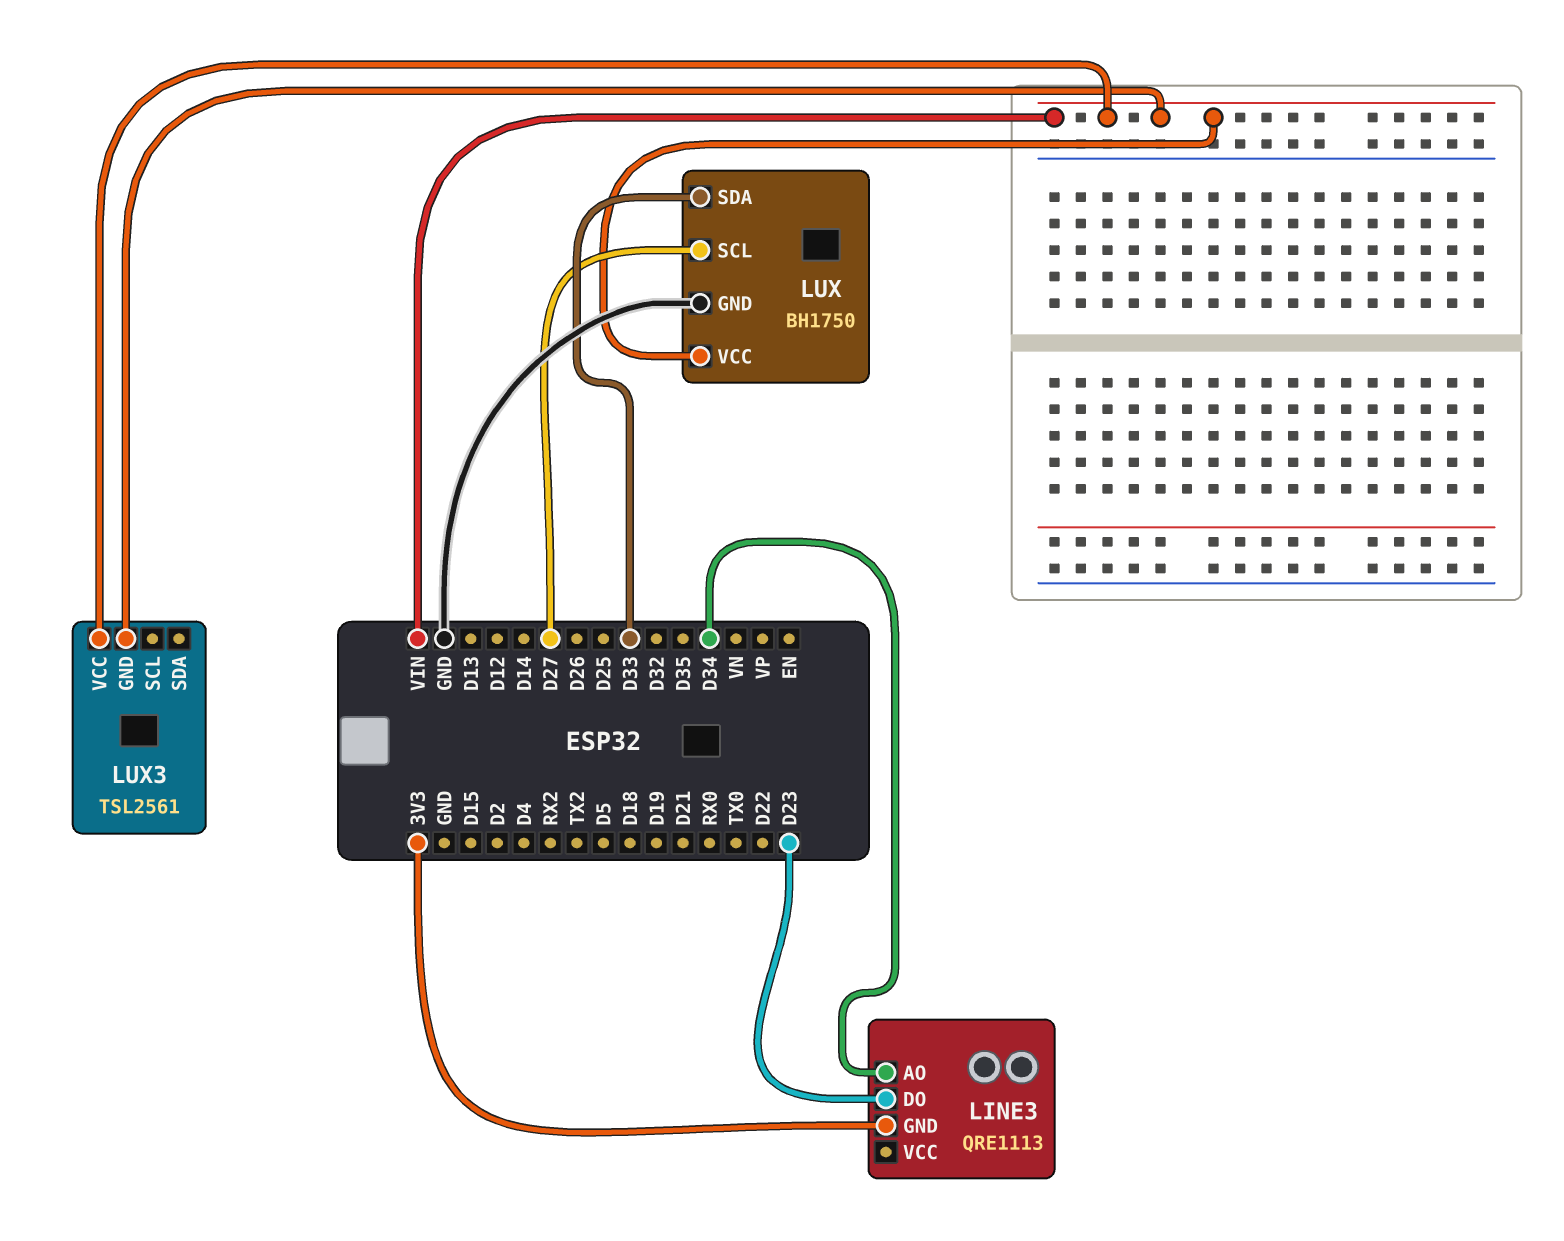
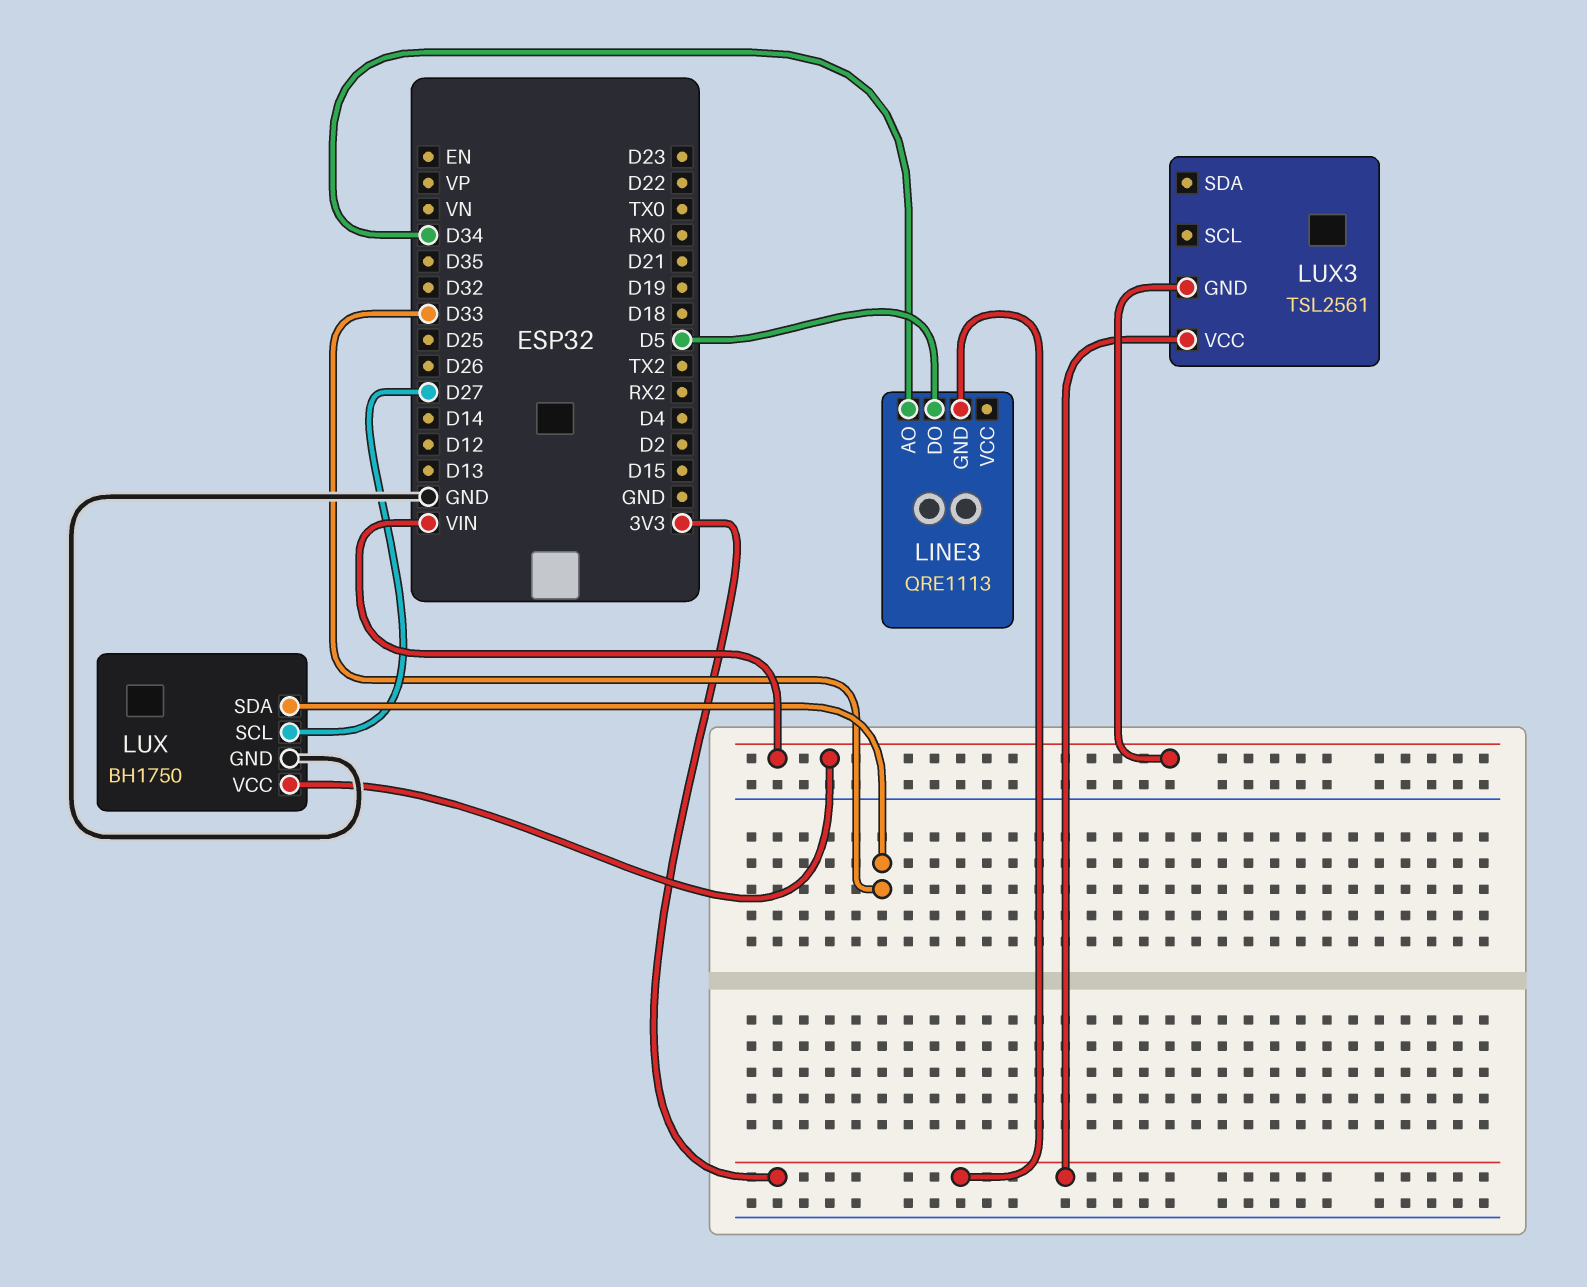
LINE3 pin DO: D23 -> D5
LUX3 pin VCC: VIN -> 3V3

